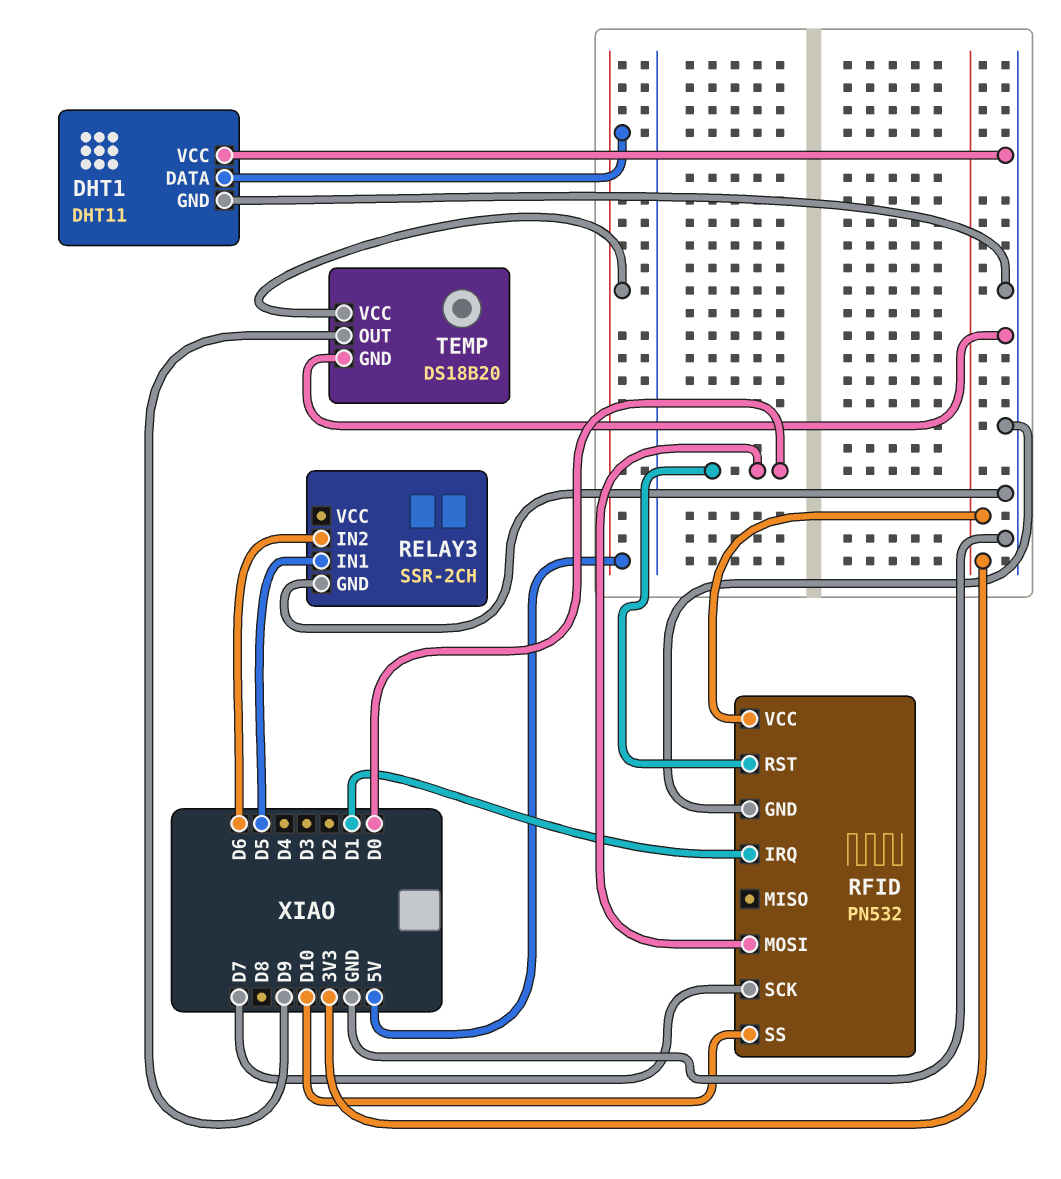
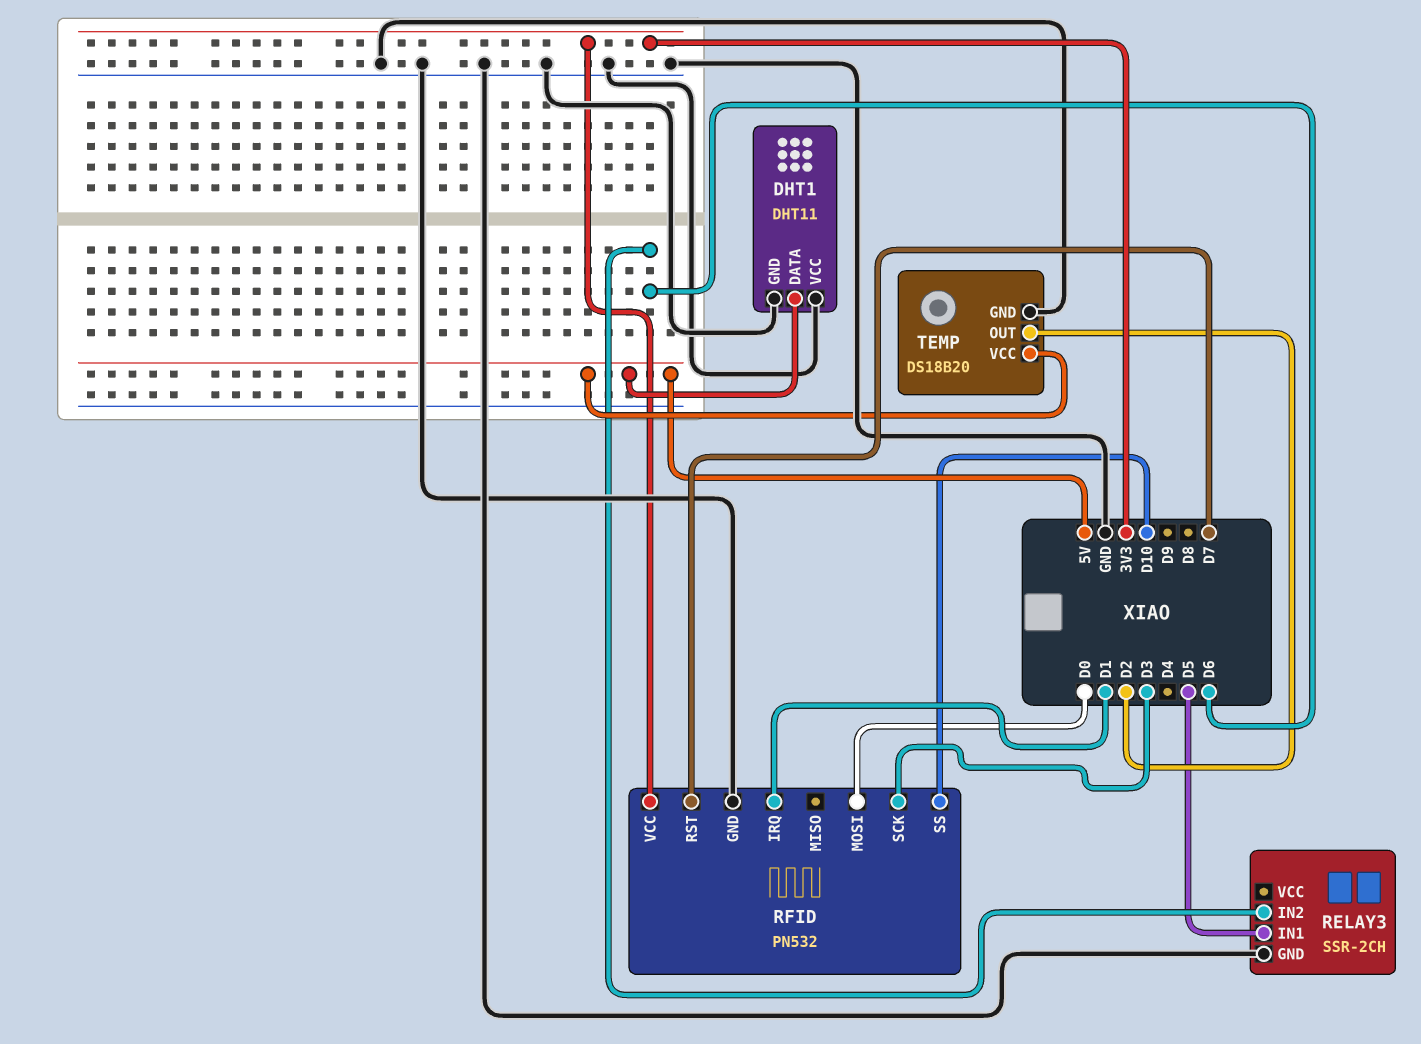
RFID pin RST: D0 -> D7
RFID pin SCK: D7 -> D3
TEMP pin OUT: D9 -> D2

